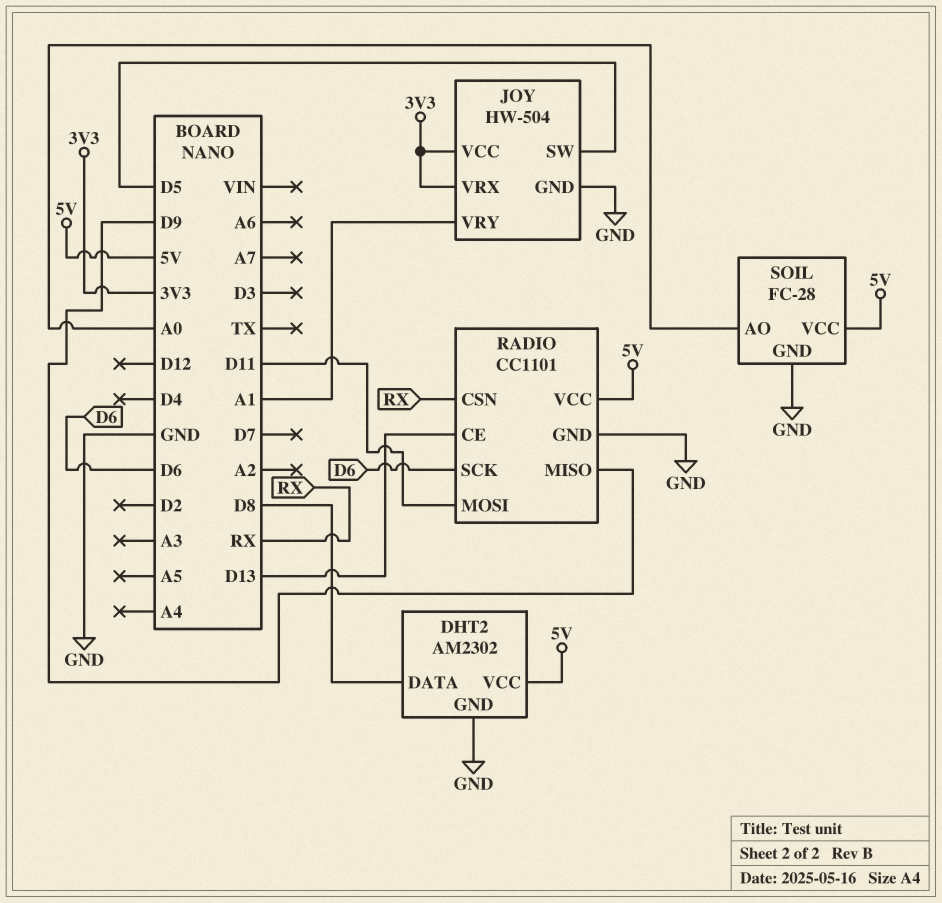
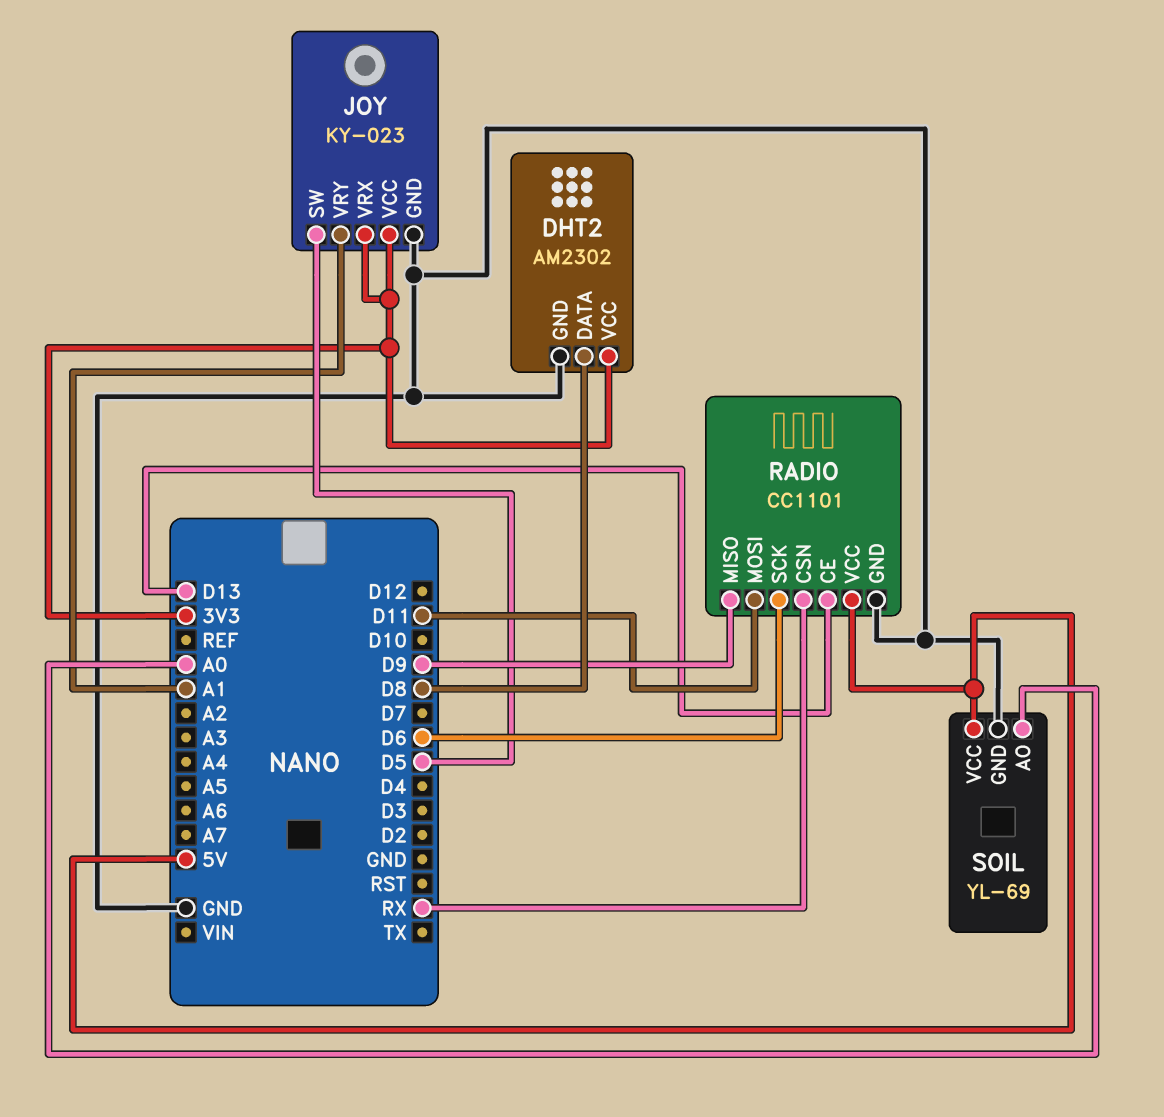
DHT2 pin VCC: 5V -> 3V3
JOY: HW-504 -> KY-023
SOIL: FC-28 -> YL-69

